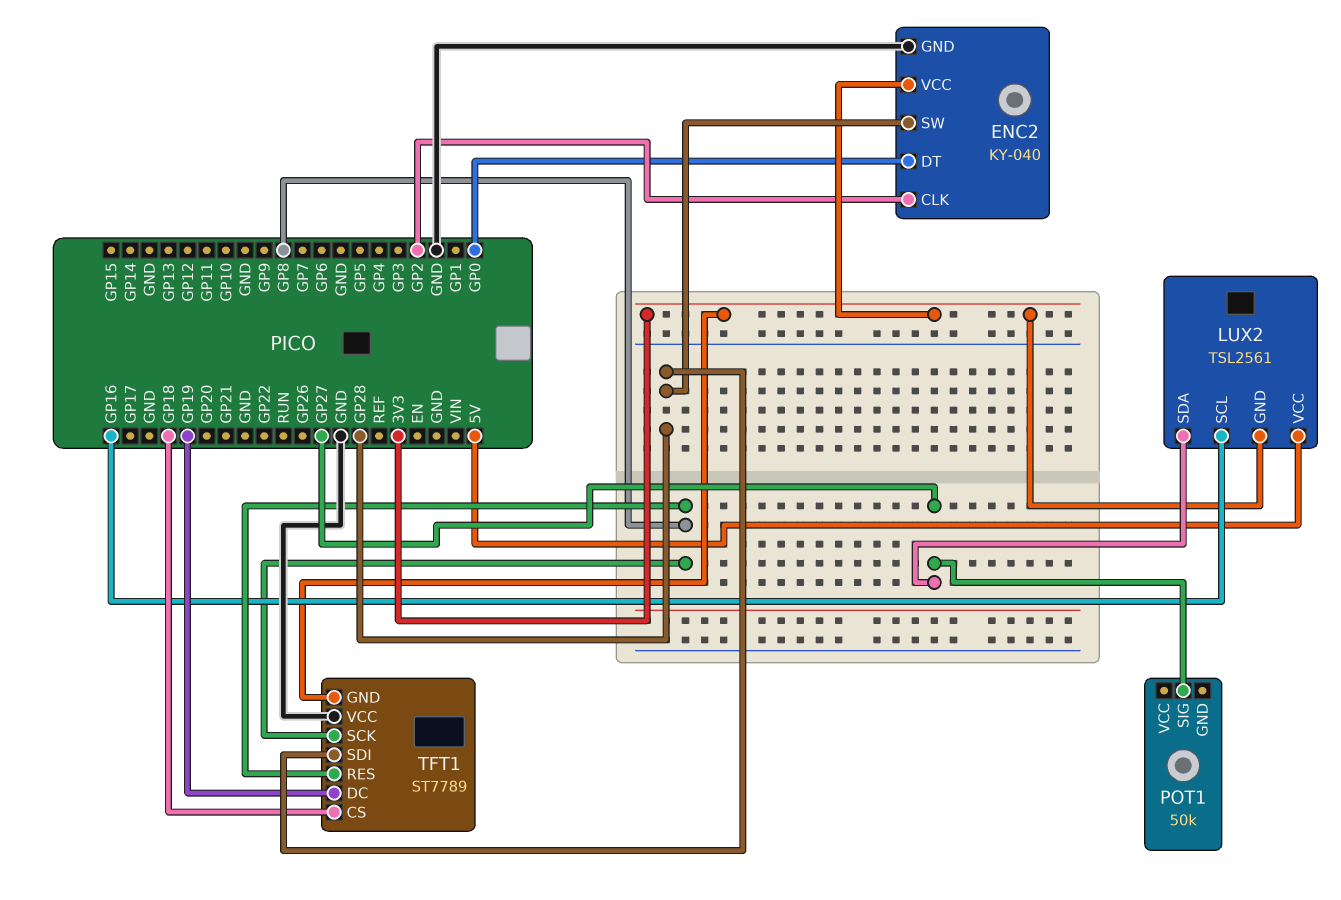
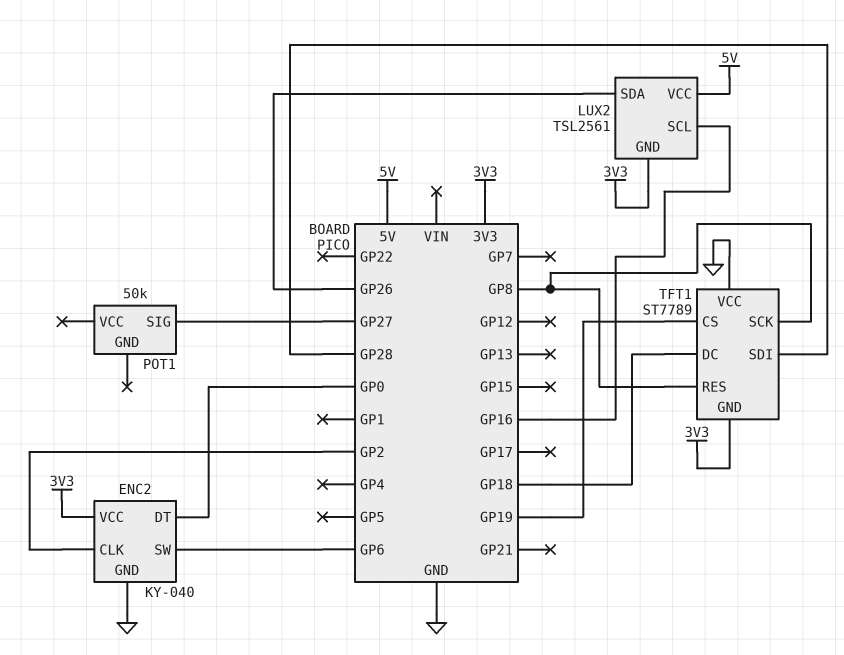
ENC2 pin SW: GP28 -> GP6
LUX2 pin SDA: GP27 -> GP26
TFT1 pin CS: GP18 -> GP19
TFT1 pin DC: GP19 -> GP18

